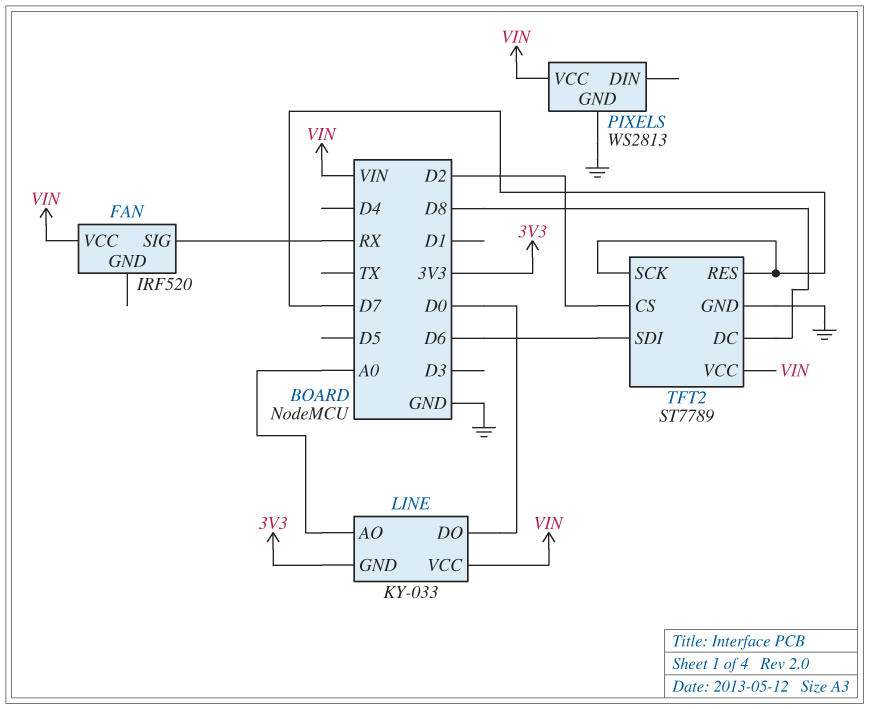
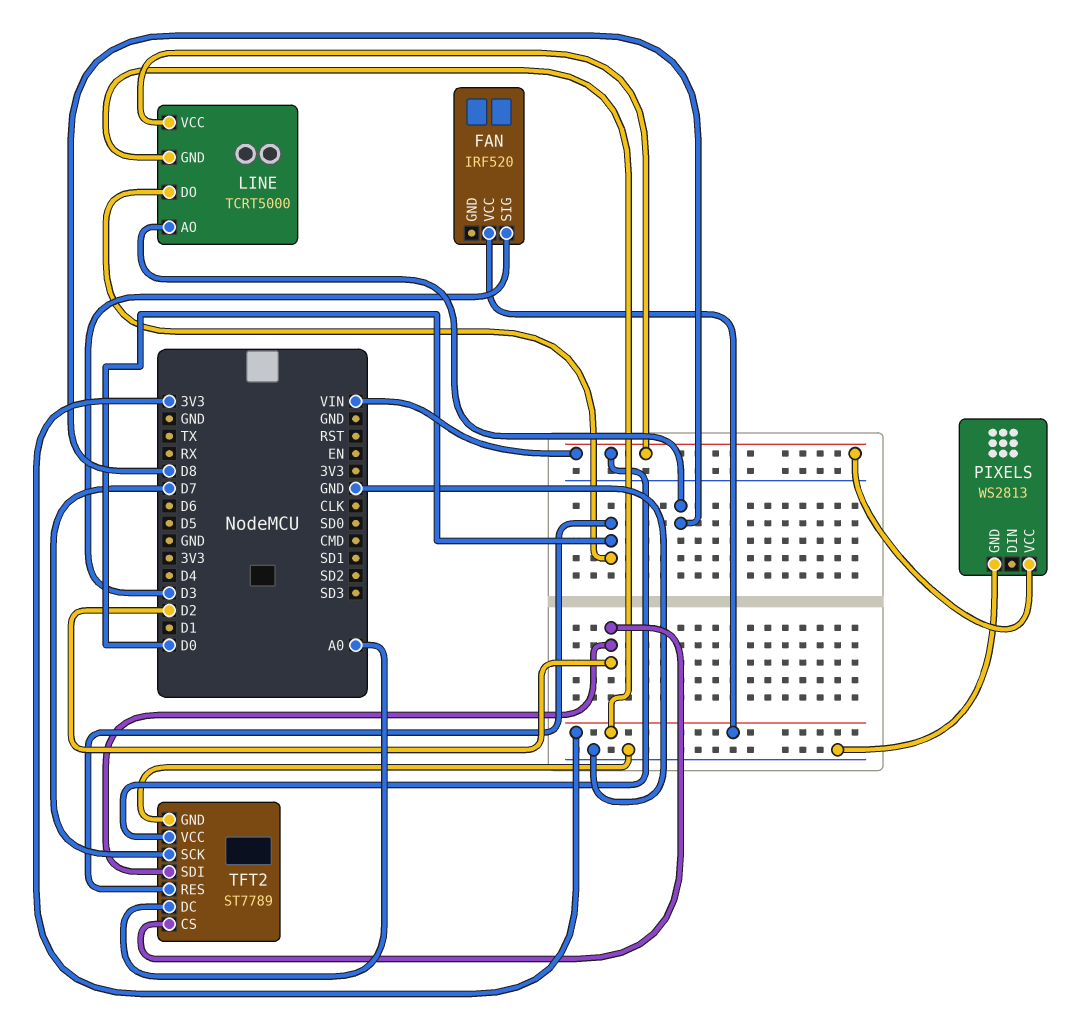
FAN pin SIG: RX -> D3
FAN pin VCC: VIN -> 3V3
LINE: KY-033 -> TCRT5000
LINE pin AO: A0 -> D8
TFT2 pin DC: D8 -> A0
TFT2 pin RES: D7 -> D0
TFT2 pin SDI: D6 -> D2

